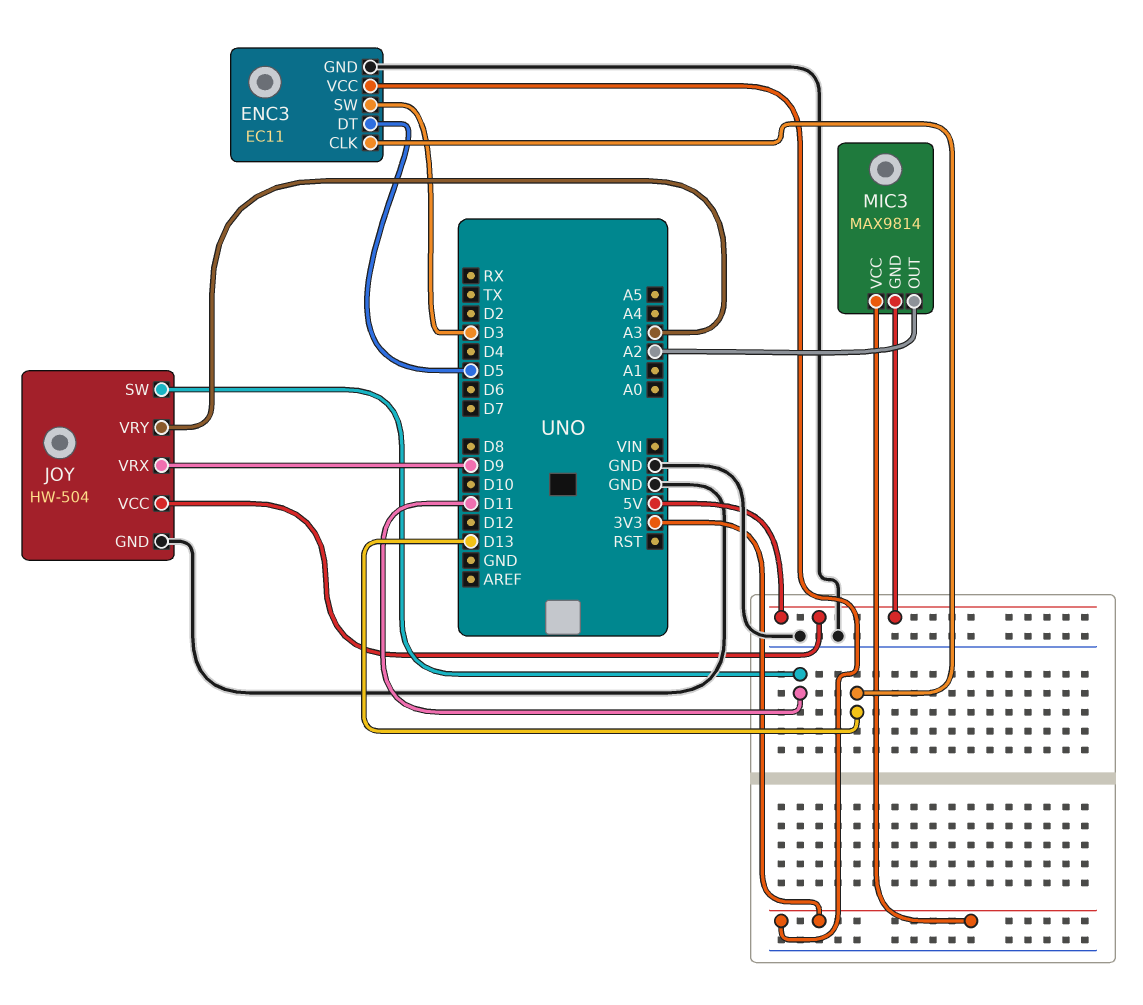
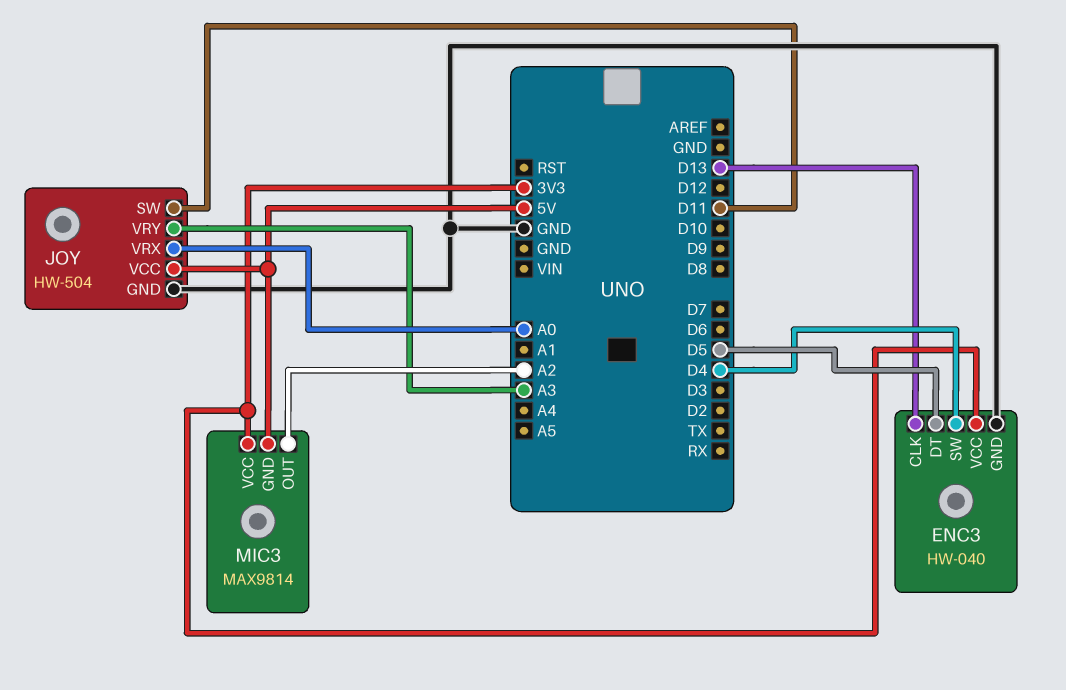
ENC3: EC11 -> HW-040
ENC3 pin SW: D3 -> D4
JOY pin VRX: D9 -> A0

